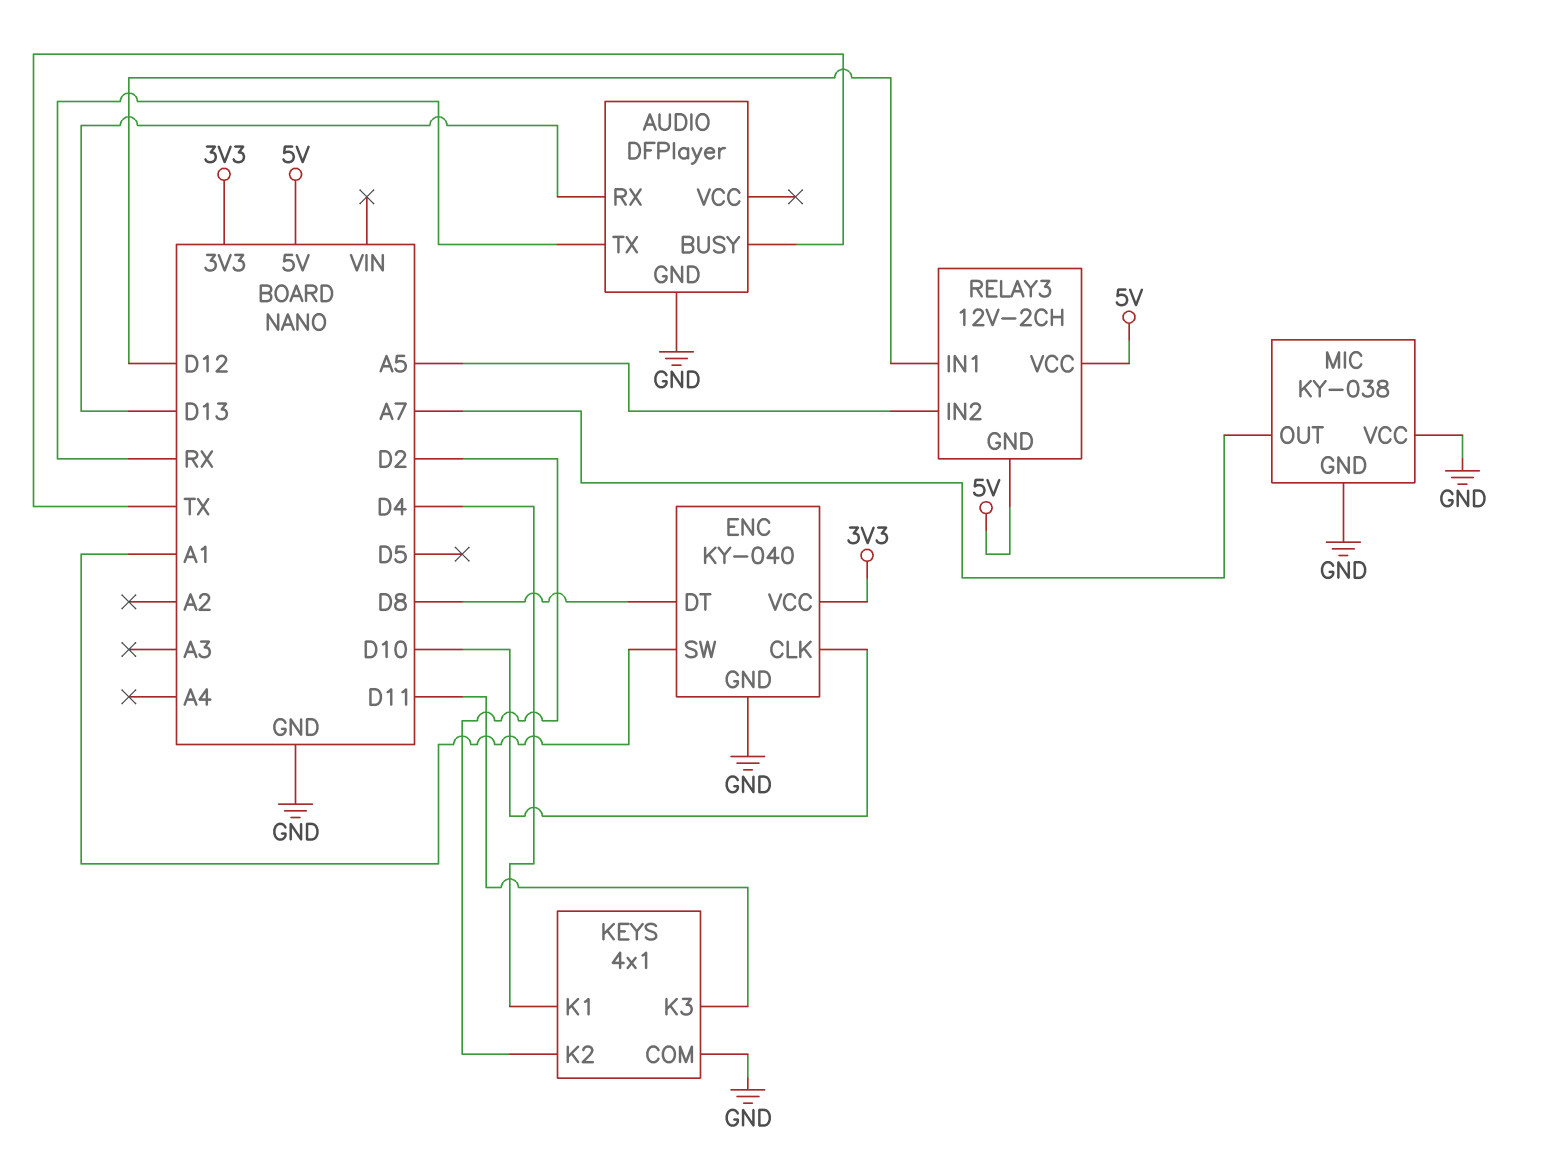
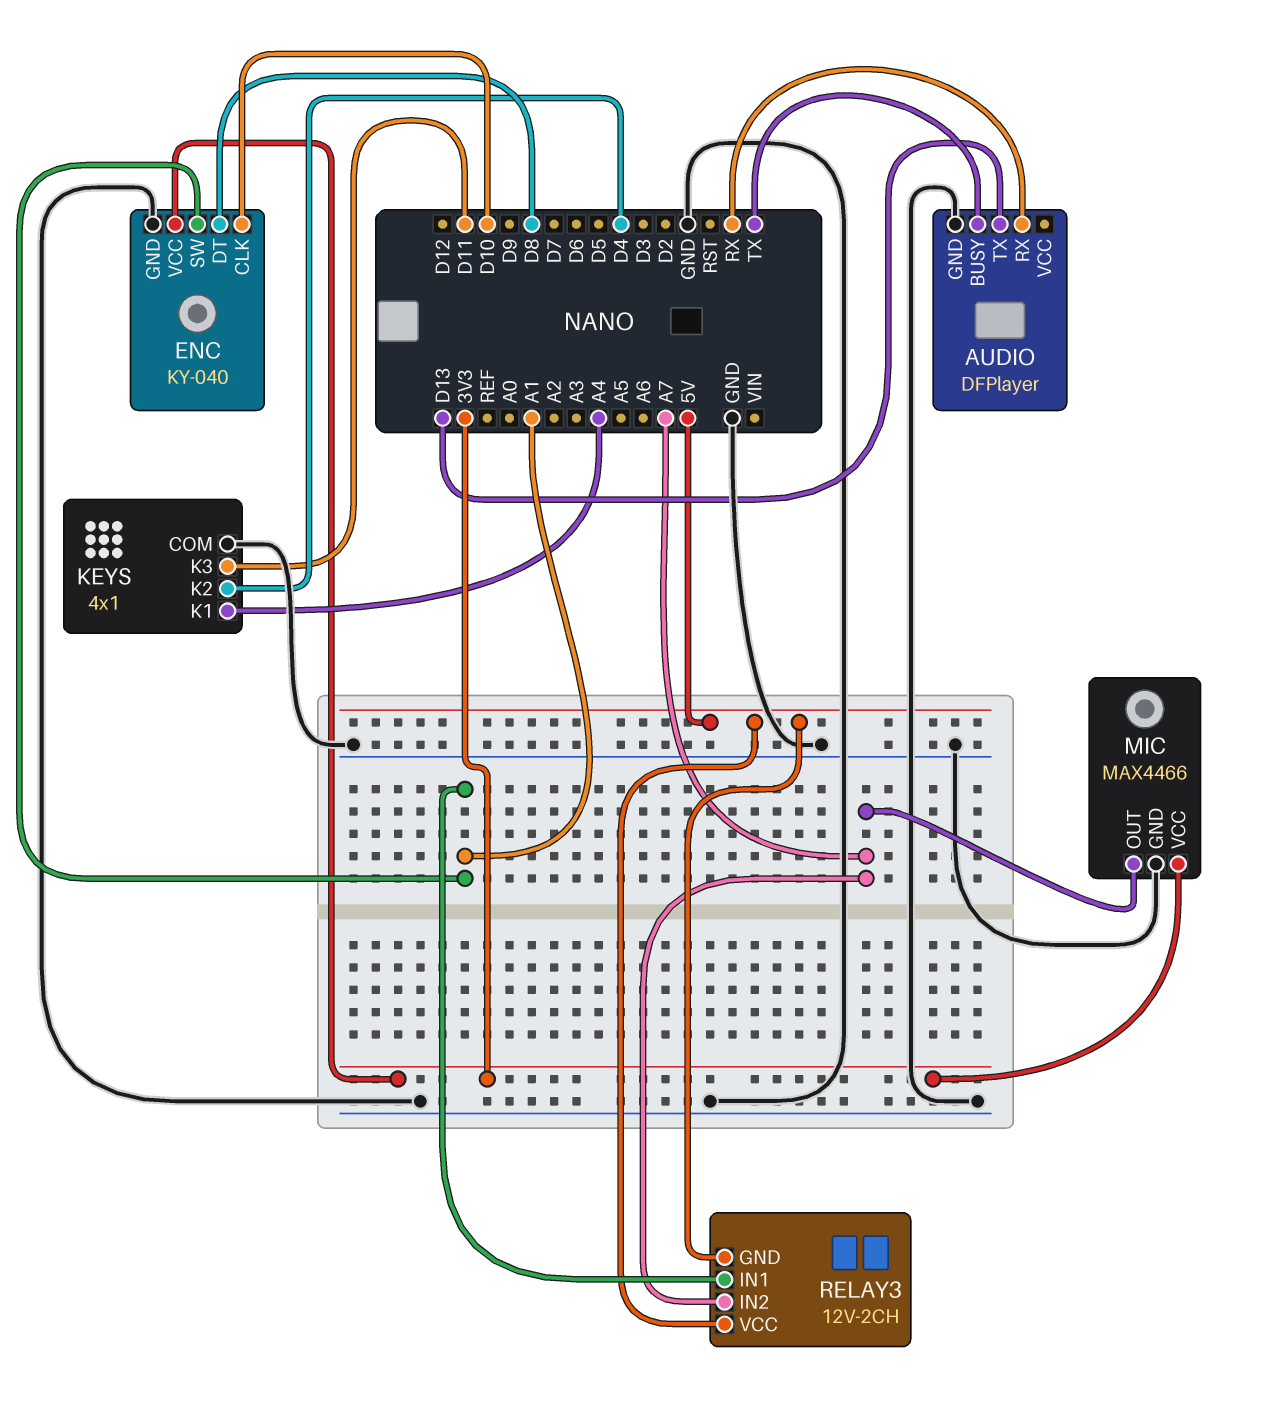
AUDIO pin RX: D13 -> RX
AUDIO pin TX: RX -> D13
KEYS pin K1: D4 -> A4
KEYS pin K2: D2 -> D4
MIC: KY-038 -> MAX4466
MIC pin VCC: GND -> 3V3
RELAY3 pin IN1: D12 -> A1
RELAY3 pin IN2: A5 -> A7

